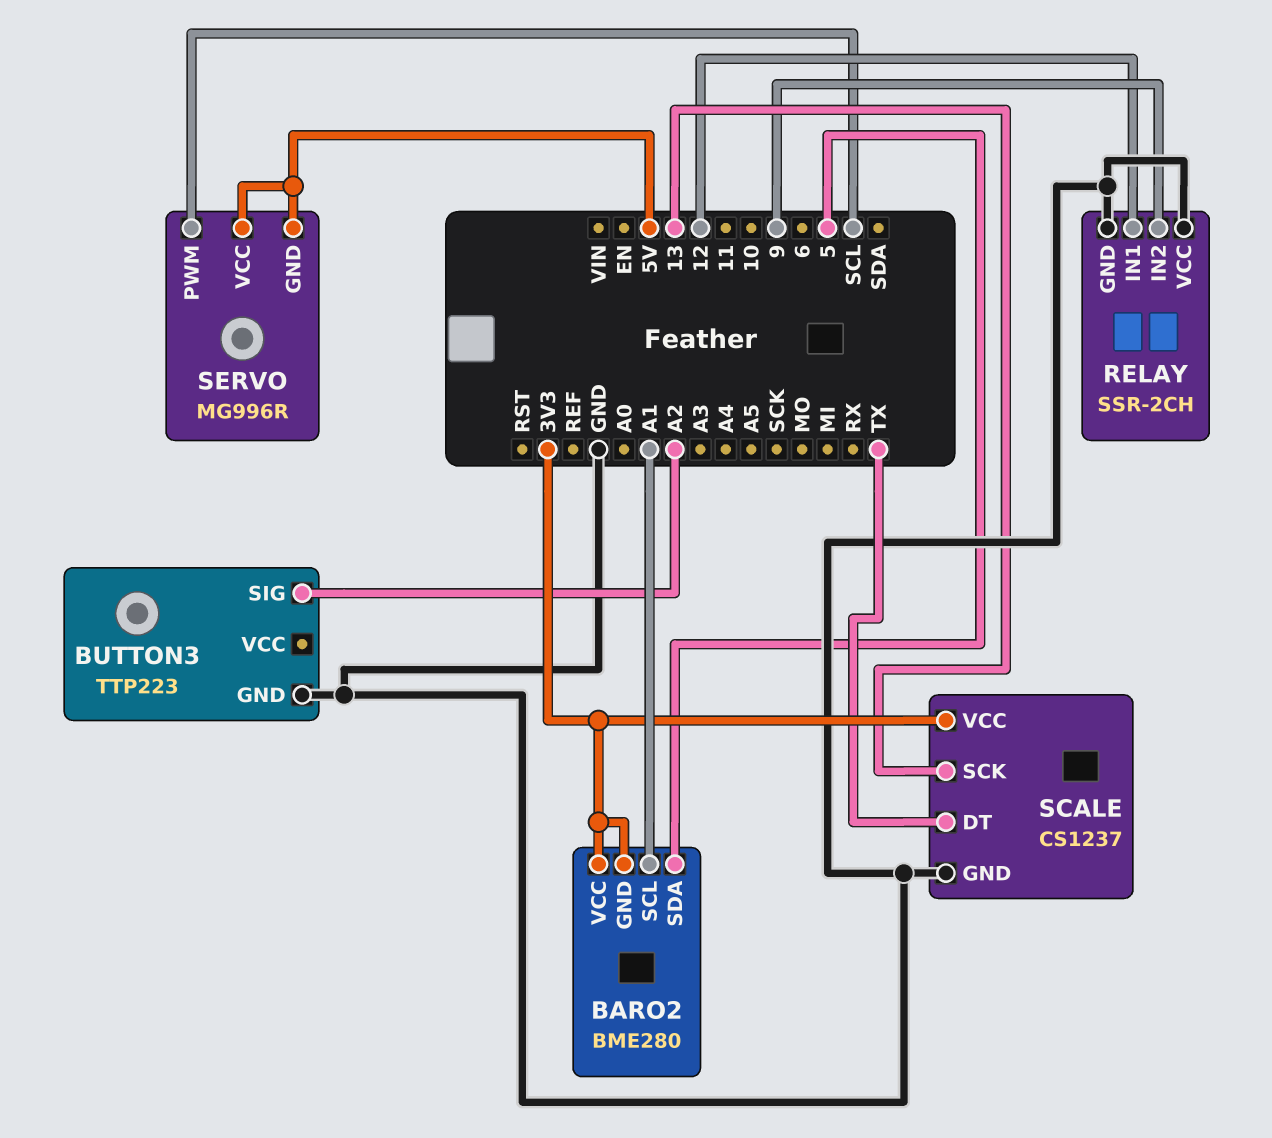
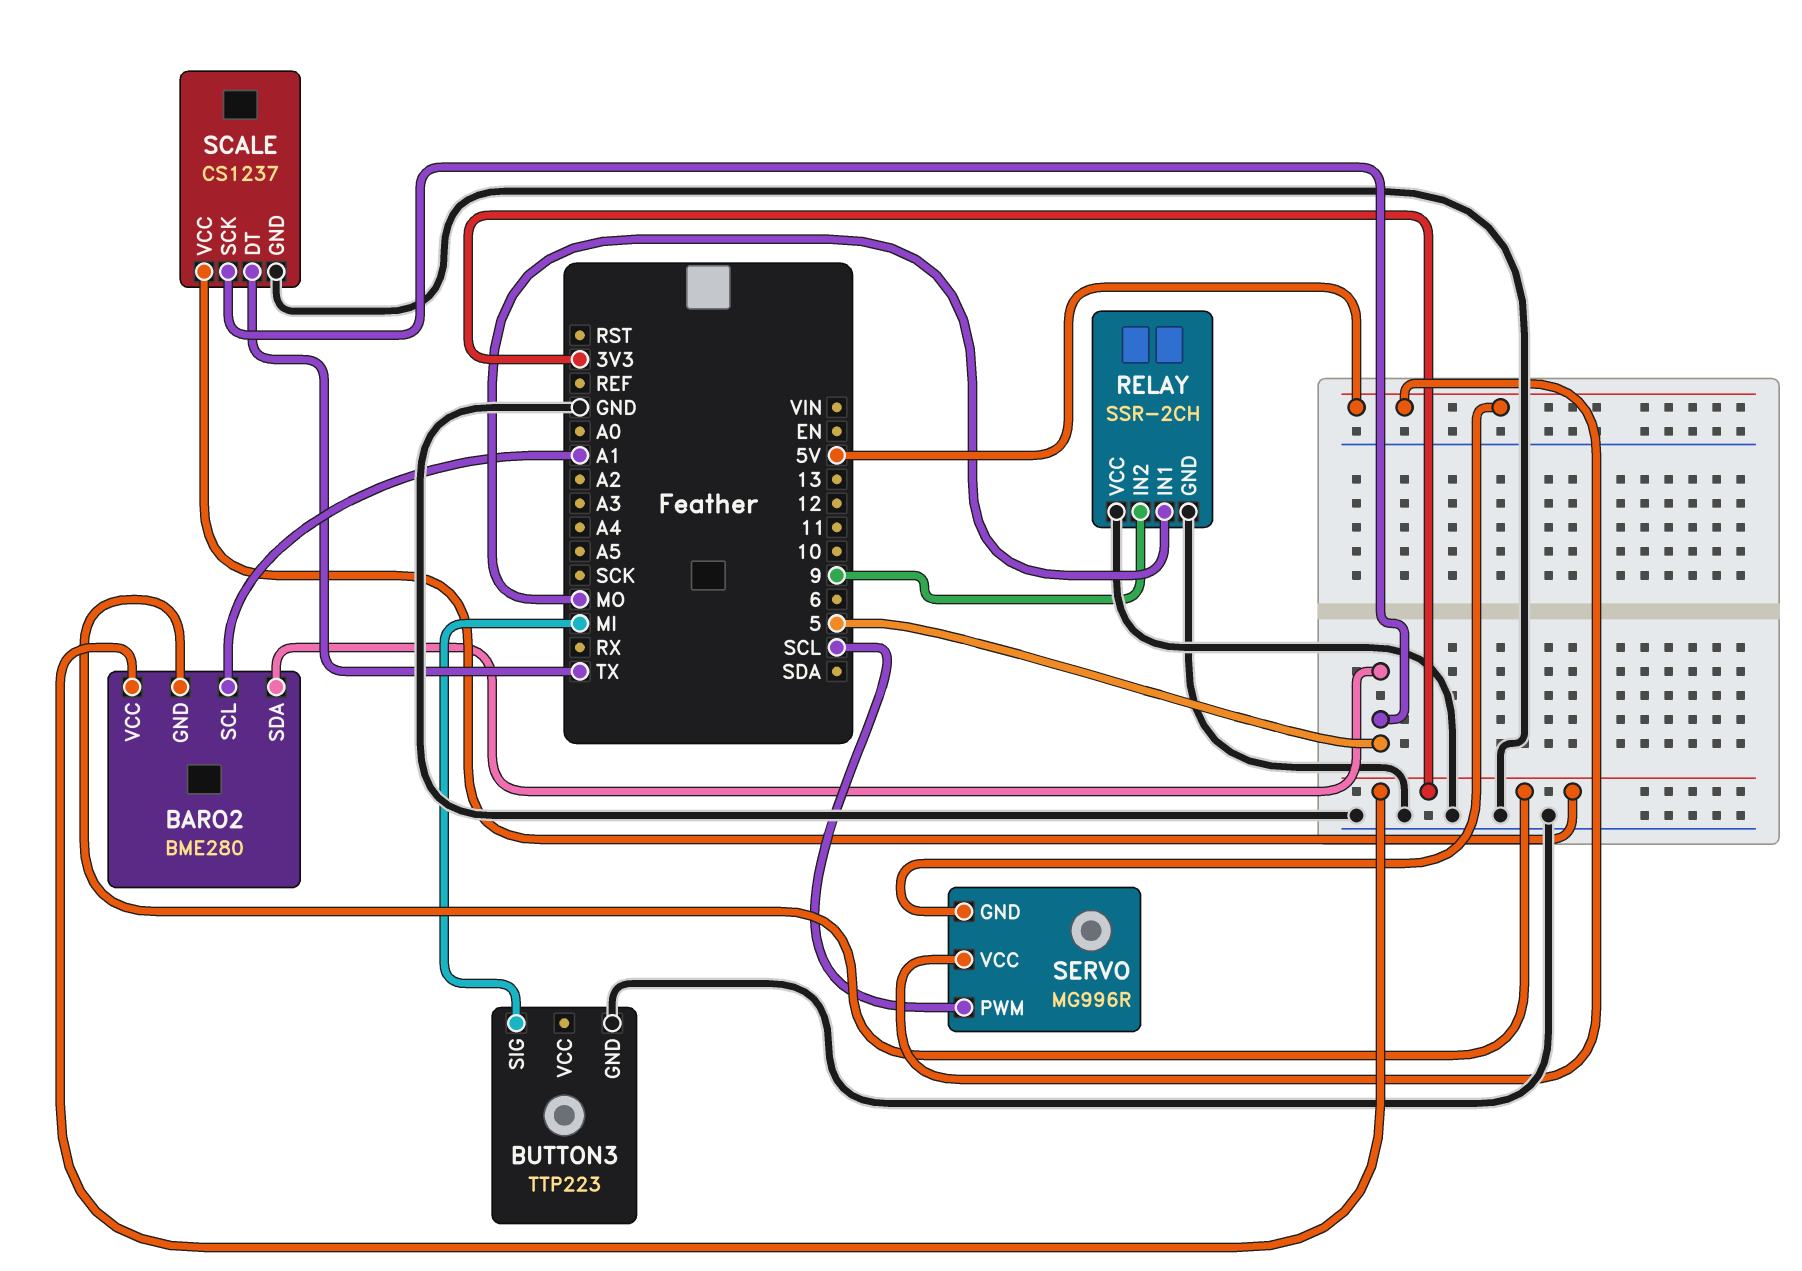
BUTTON3 pin SIG: A2 -> MI
RELAY pin IN1: 12 -> MO
SCALE pin SCK: 13 -> 5

